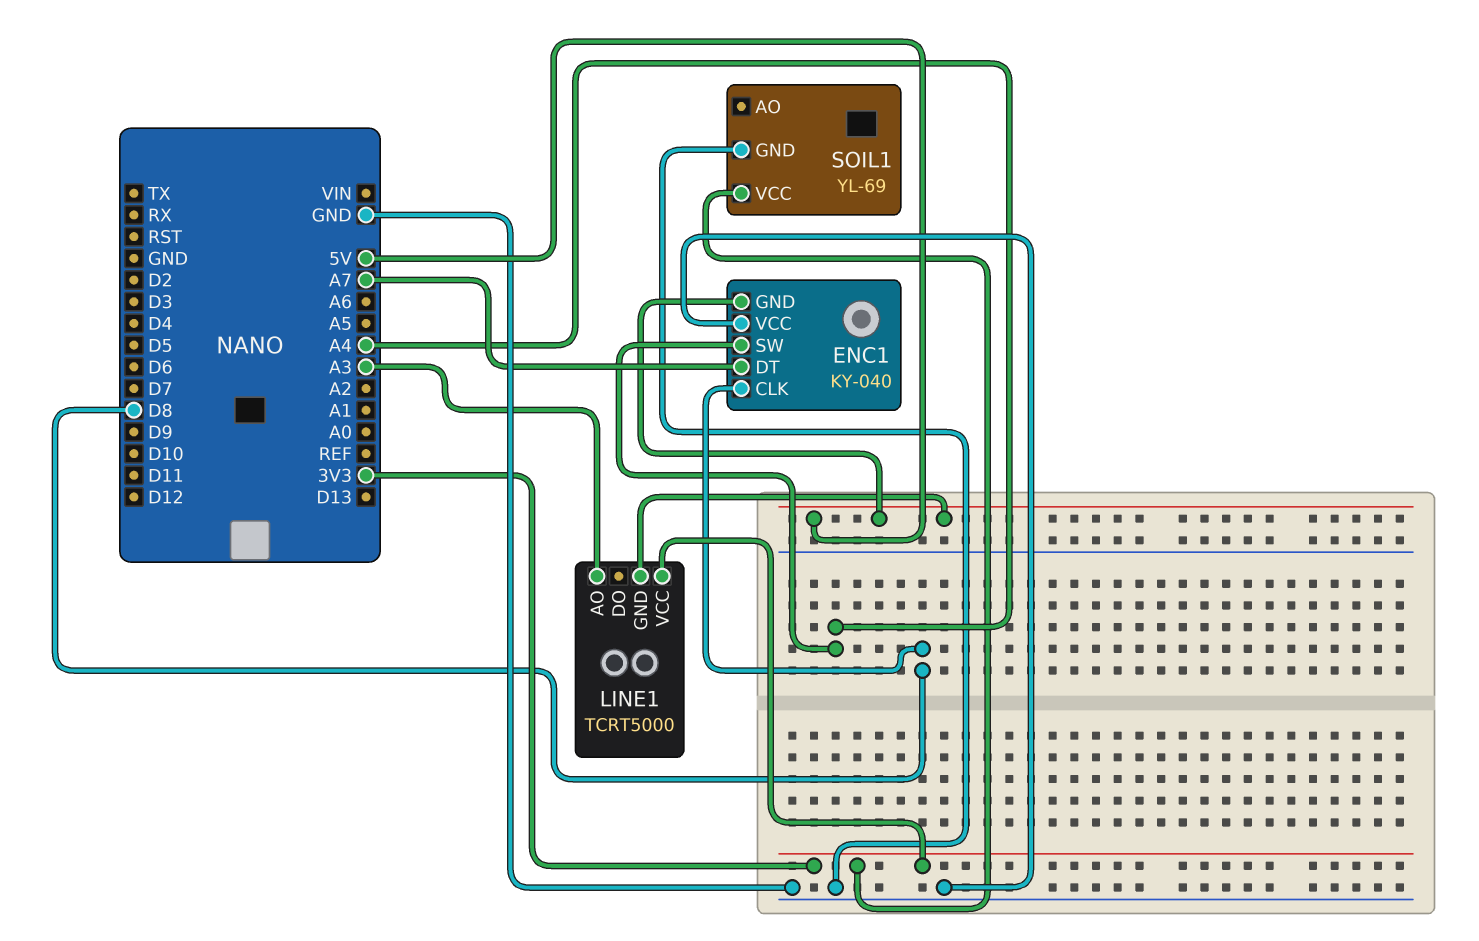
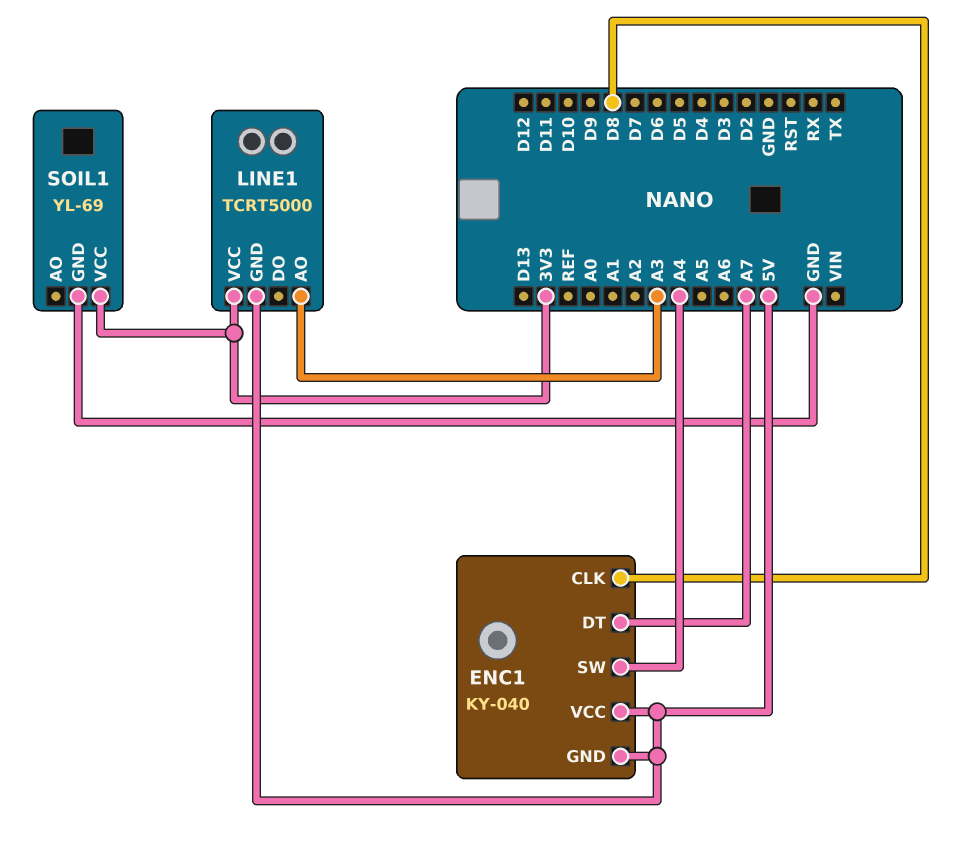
ENC1 pin VCC: GND -> 5V

